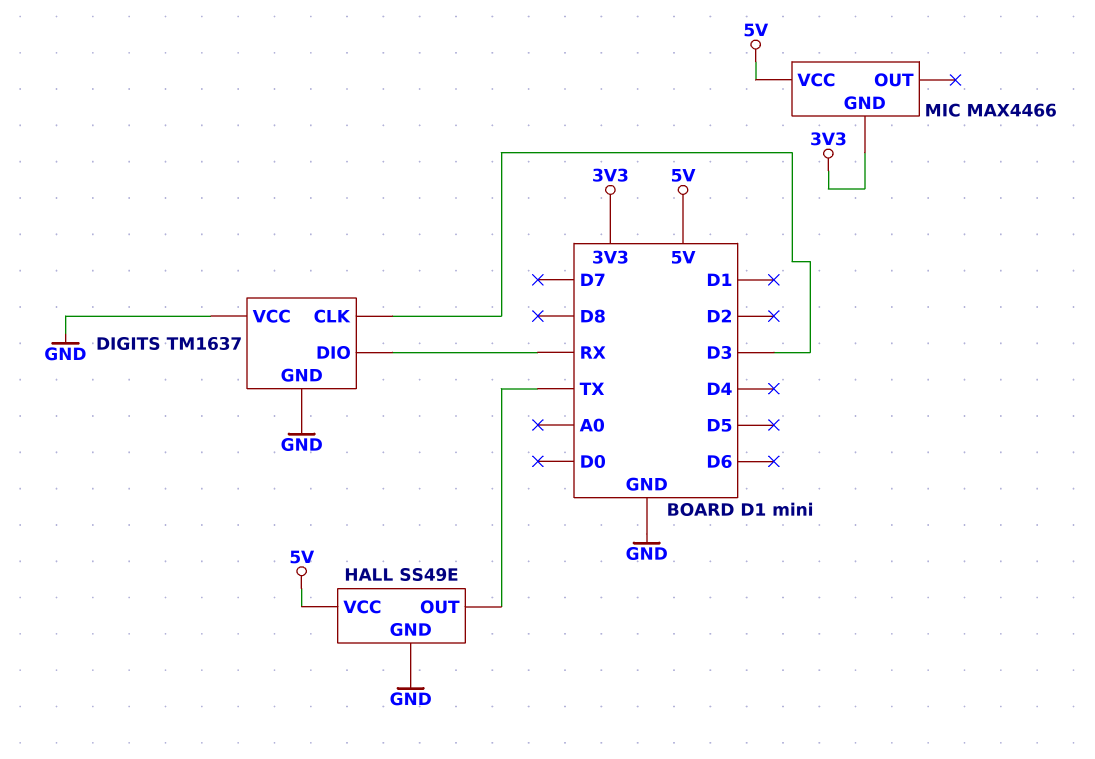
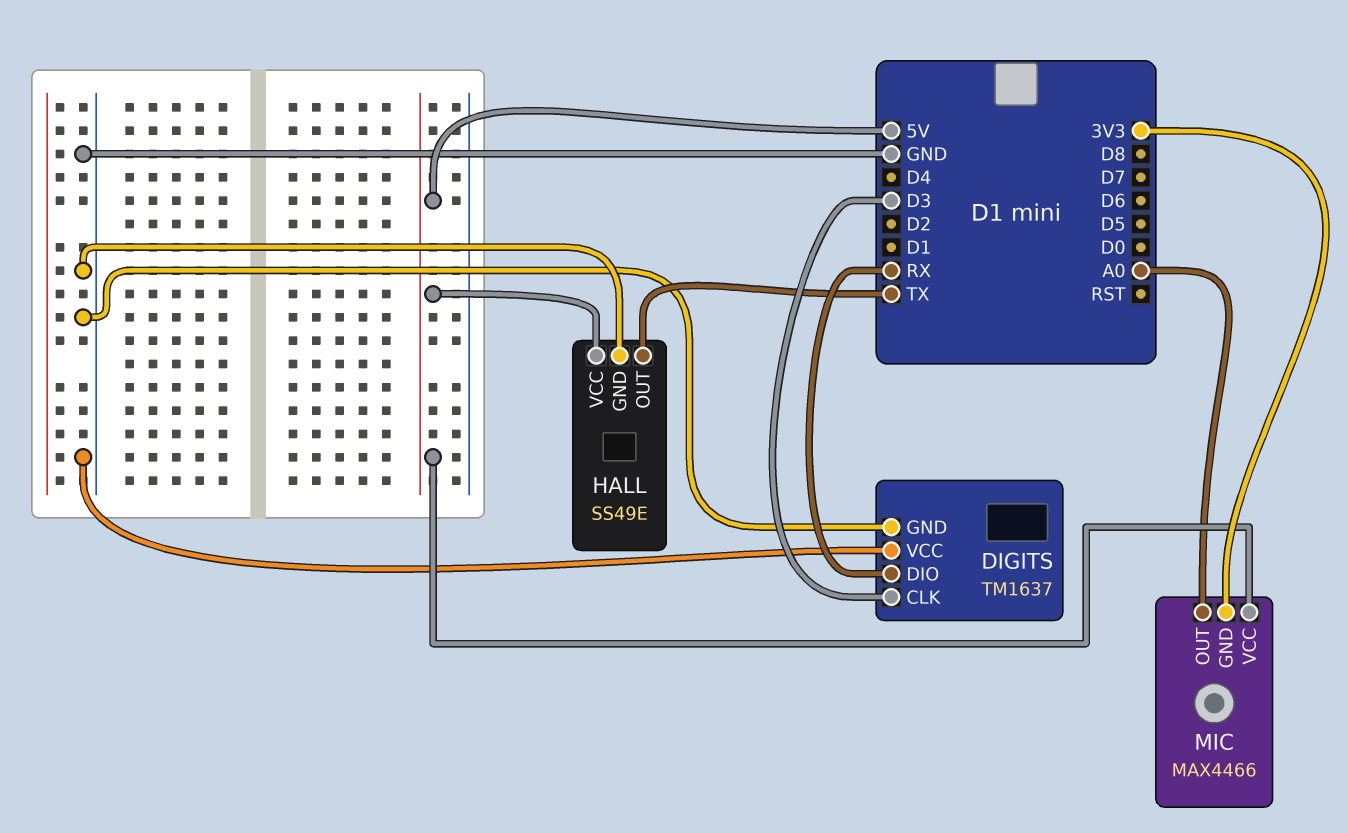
MIC pin OUT: none -> A0

